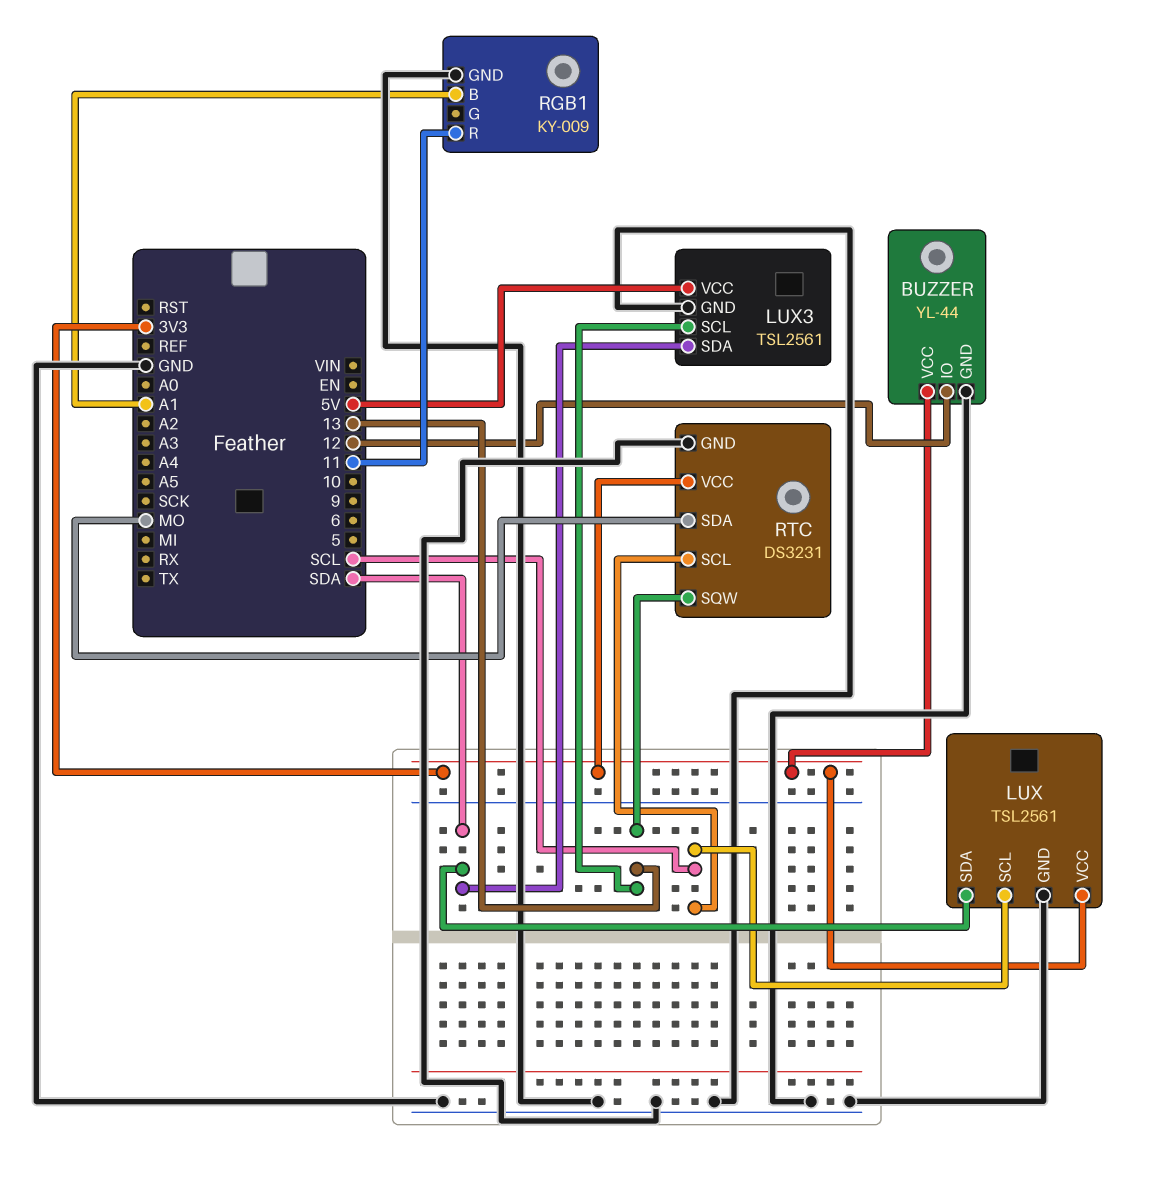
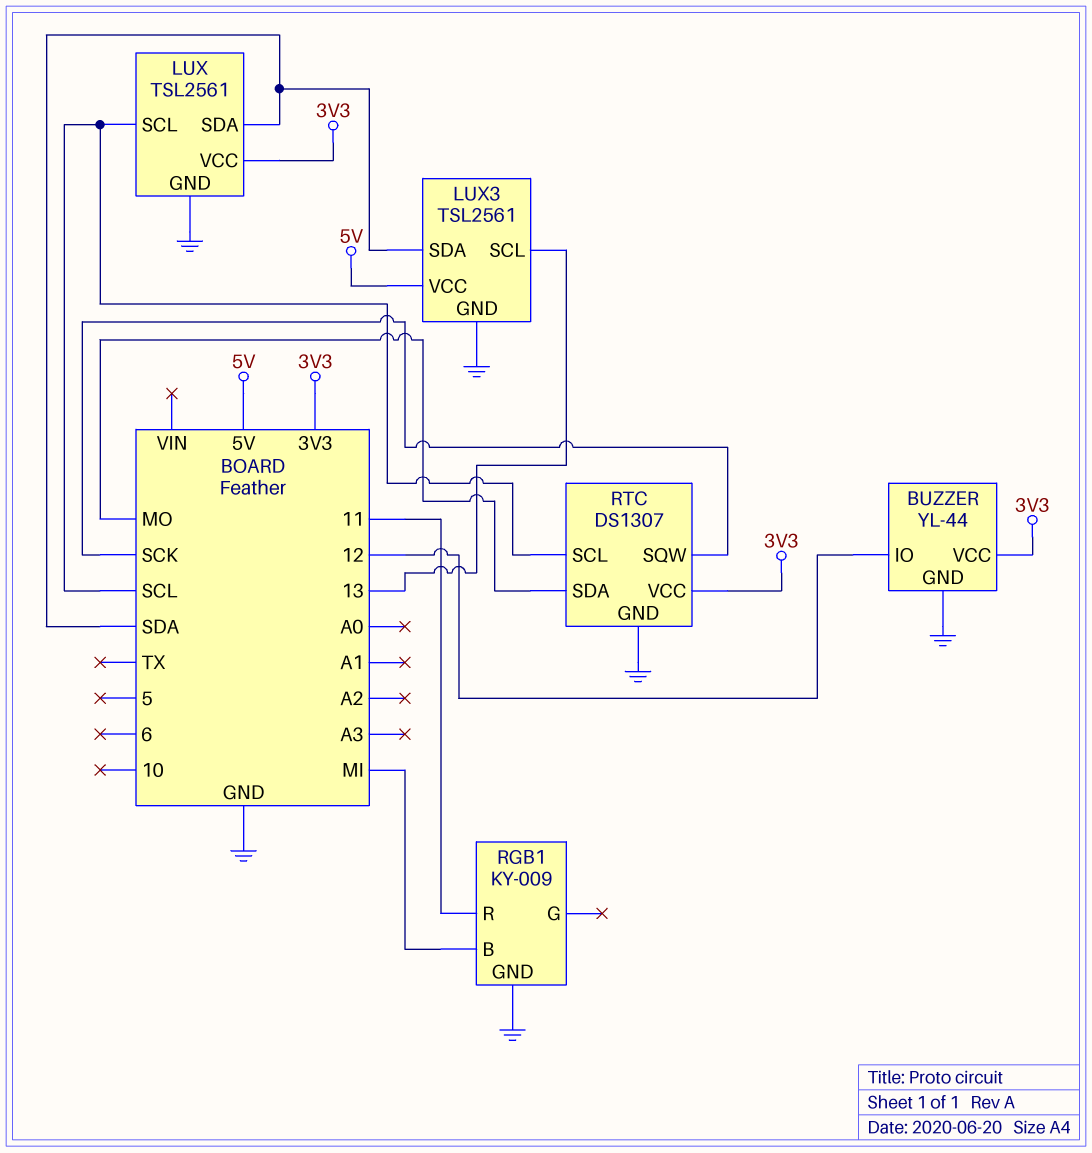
RGB1 pin B: A1 -> MI
RTC: DS3231 -> DS1307
RTC pin SQW: 13 -> SCK

